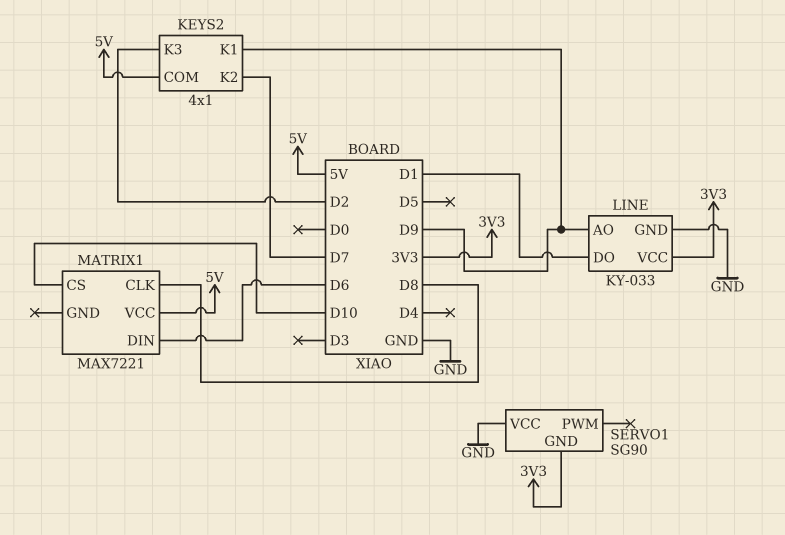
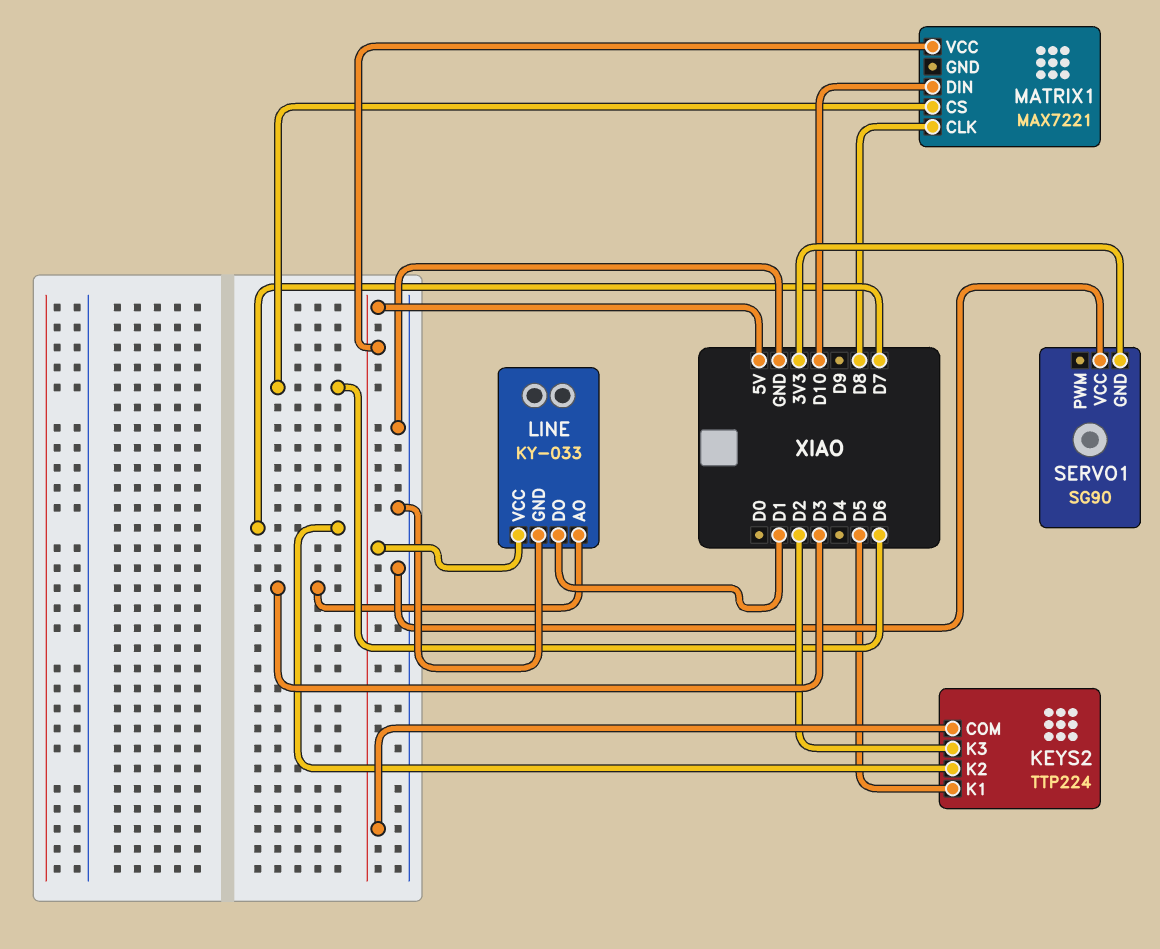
KEYS2: 4x1 -> TTP224
KEYS2 pin K1: D9 -> D5
LINE pin AO: D9 -> D3
LINE pin VCC: 3V3 -> 5V
MATRIX1 pin CS: D10 -> D6
MATRIX1 pin DIN: D6 -> D10

